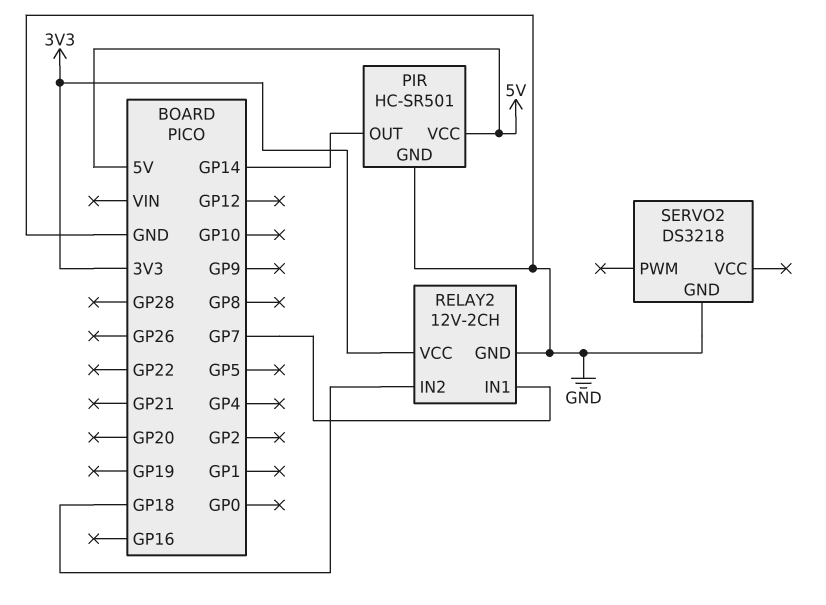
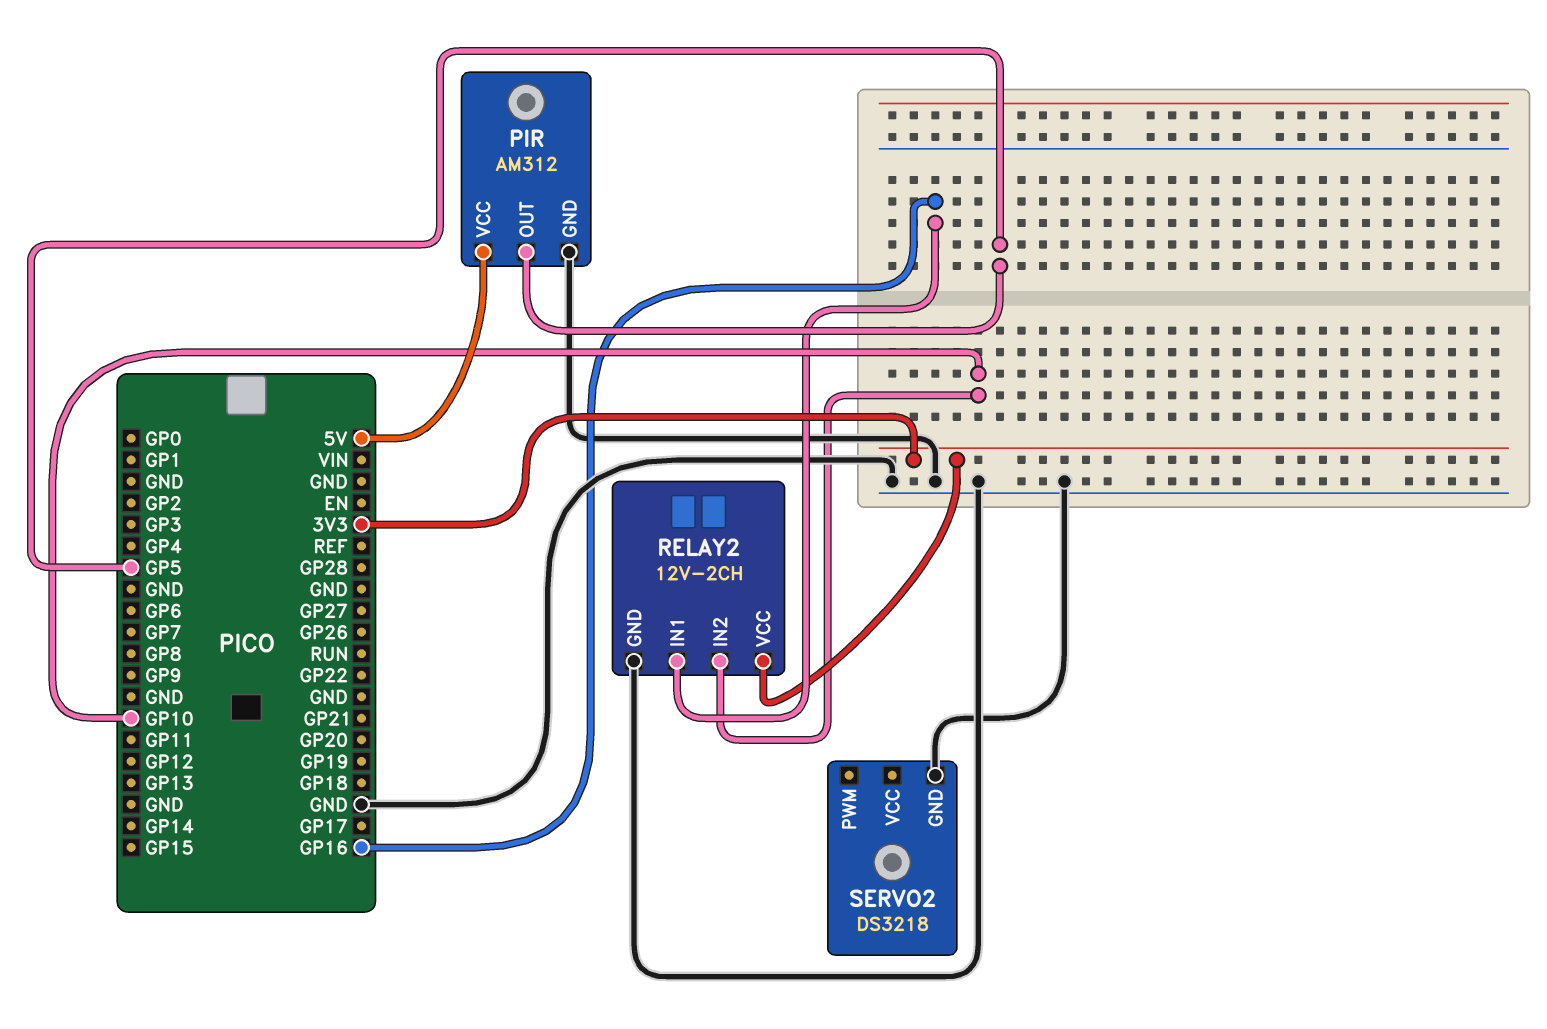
PIR: HC-SR501 -> AM312
PIR pin OUT: GP14 -> GP5
RELAY2 pin IN1: GP7 -> GP16
RELAY2 pin IN2: GP18 -> GP10

